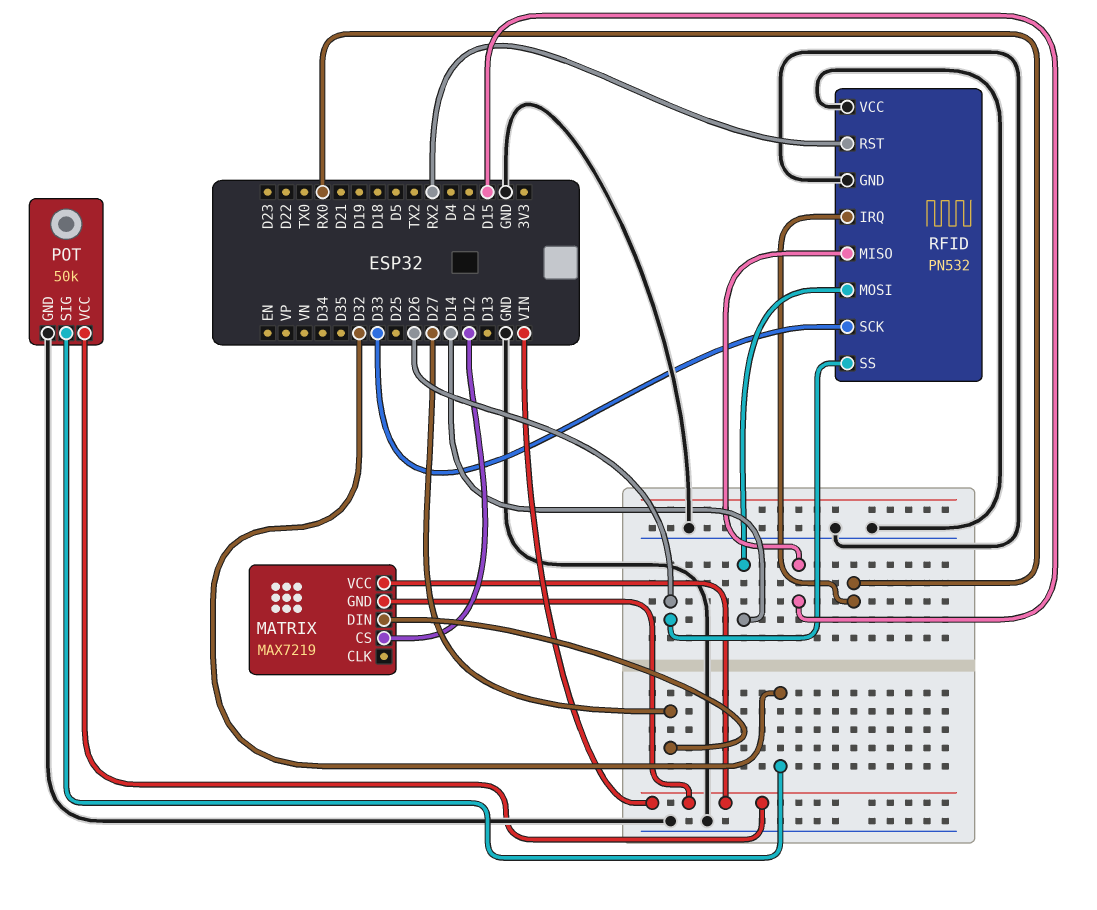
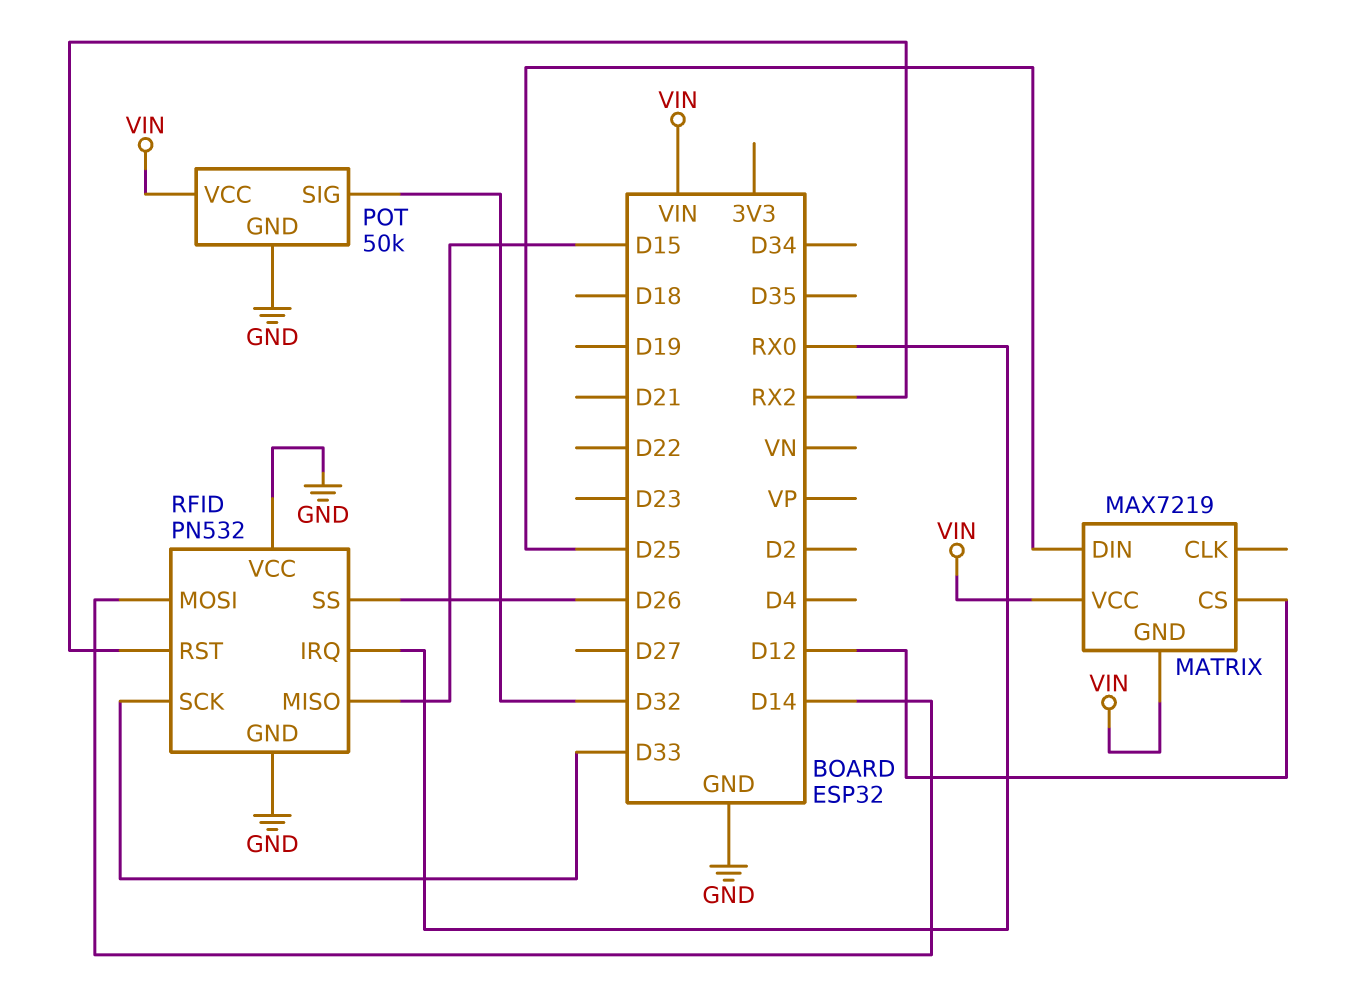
MATRIX pin DIN: D27 -> D25

